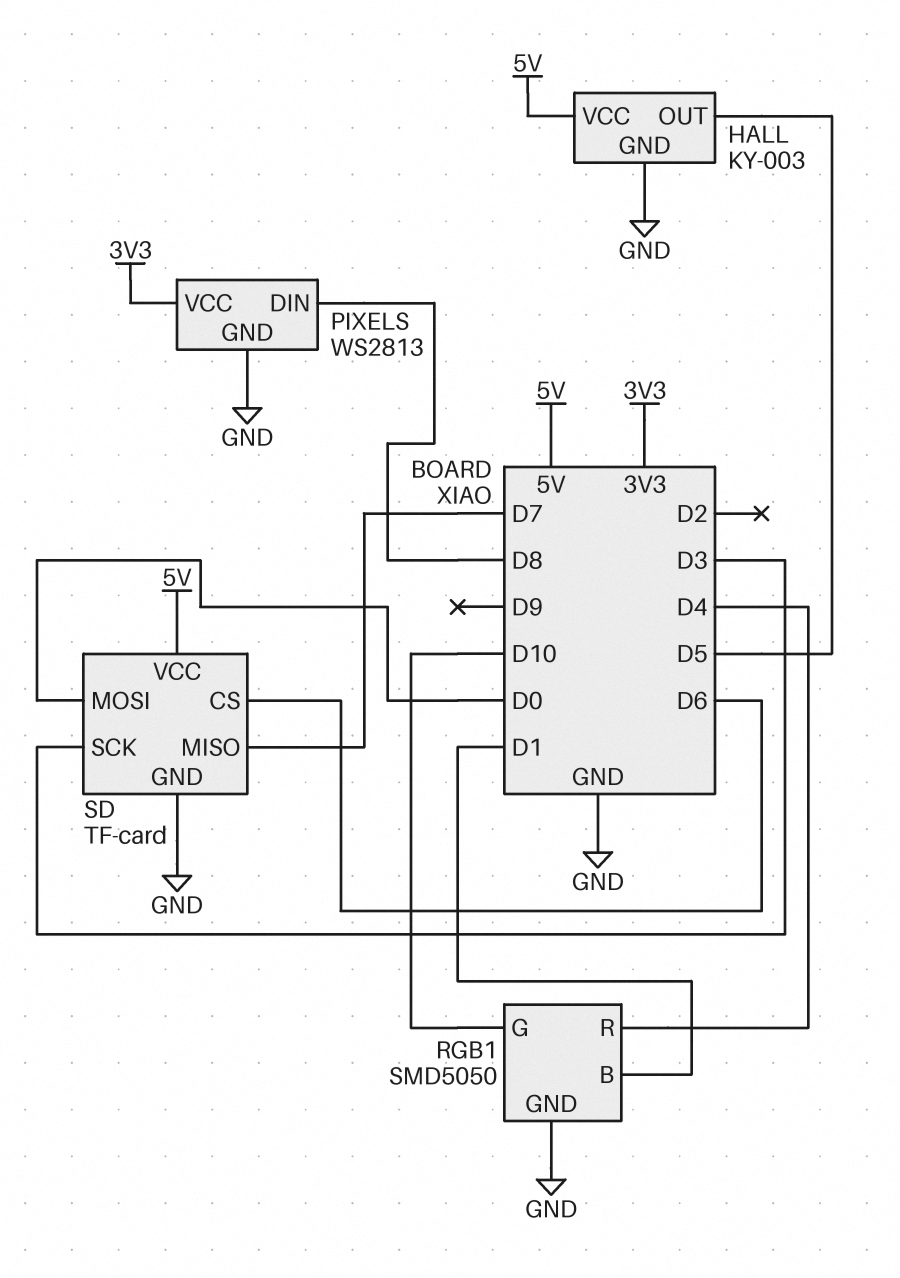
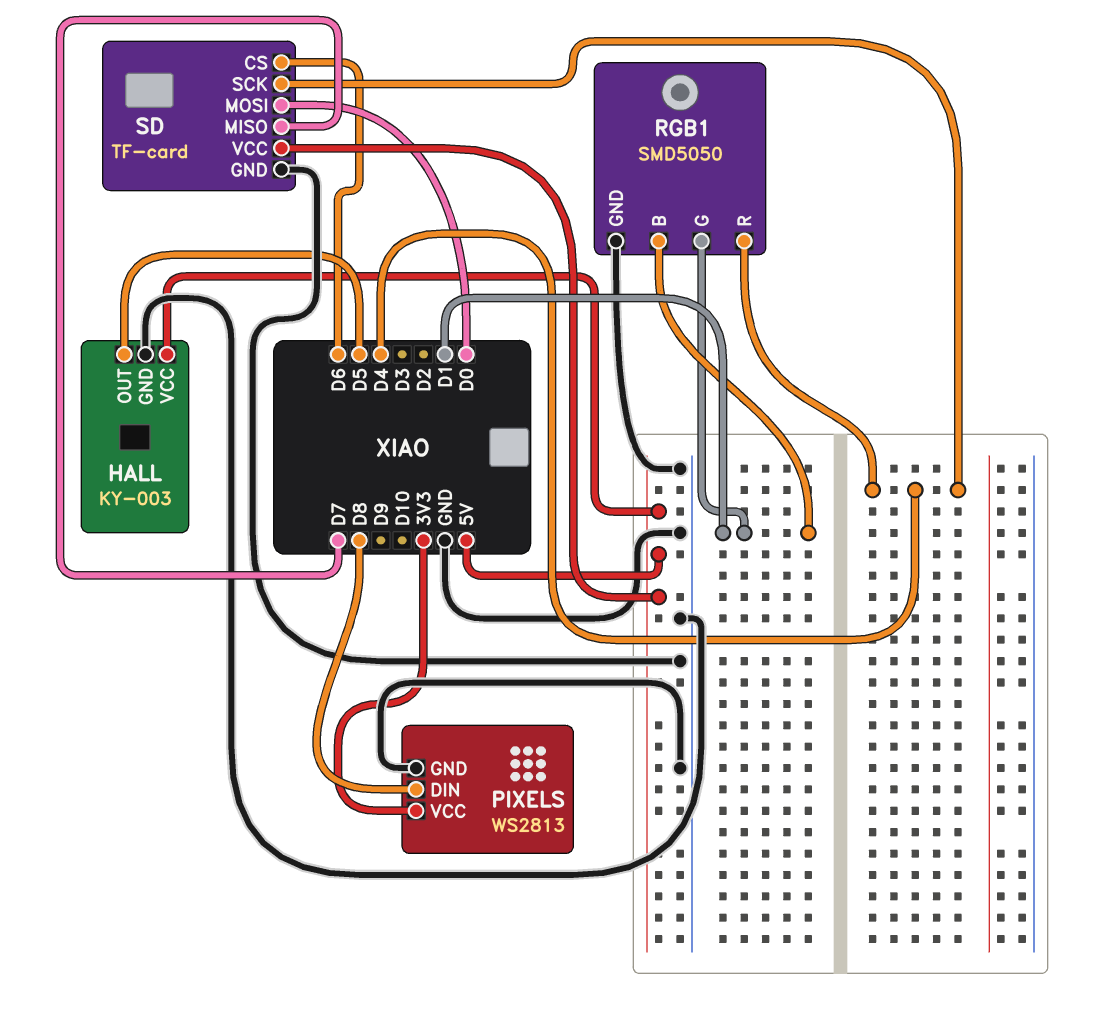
RGB1 pin G: D10 -> D1
SD pin SCK: D3 -> D4

